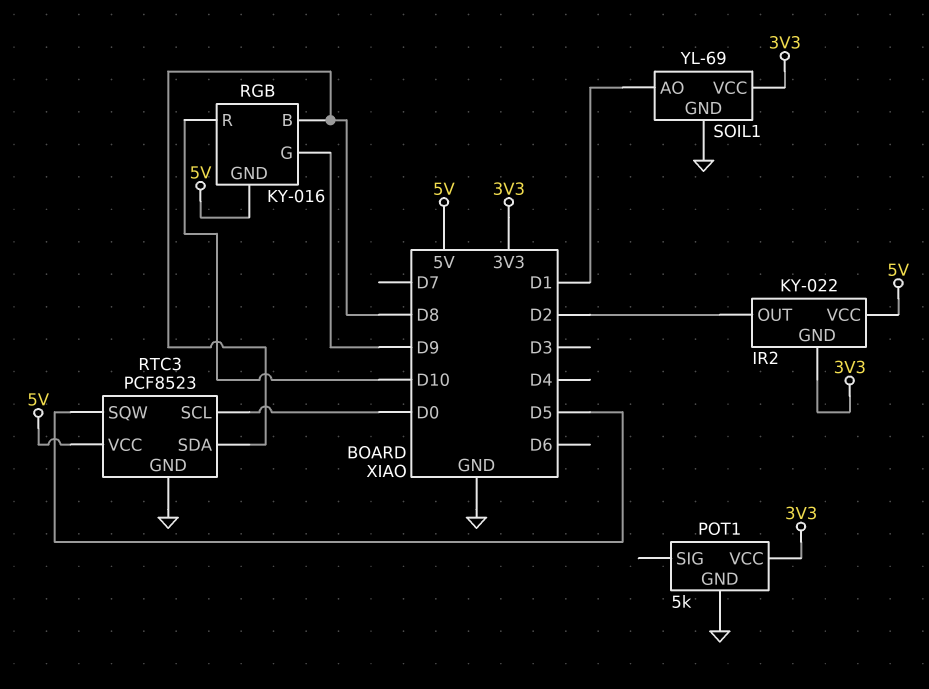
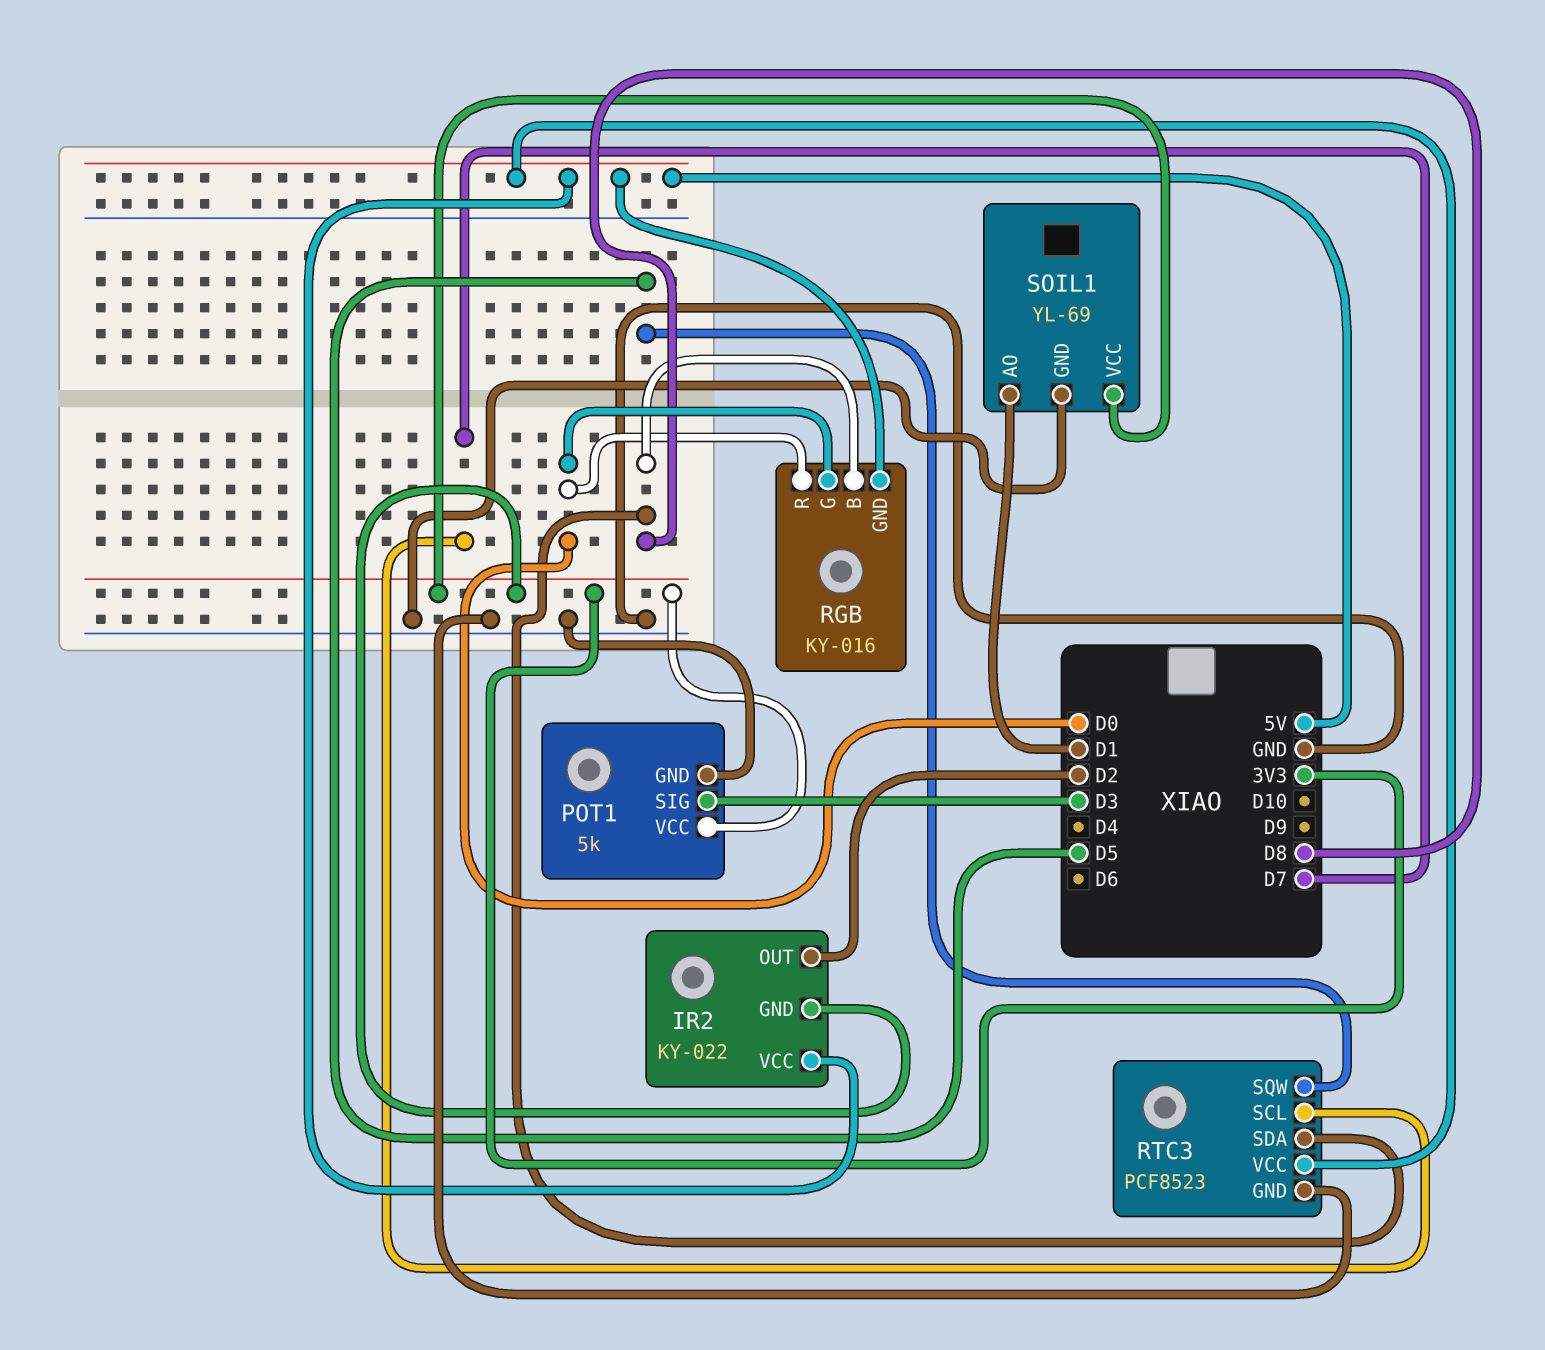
POT1 pin SIG: none -> D3
RGB pin G: D9 -> D0
RGB pin R: D10 -> D0
RTC3 pin SCL: D0 -> D7

